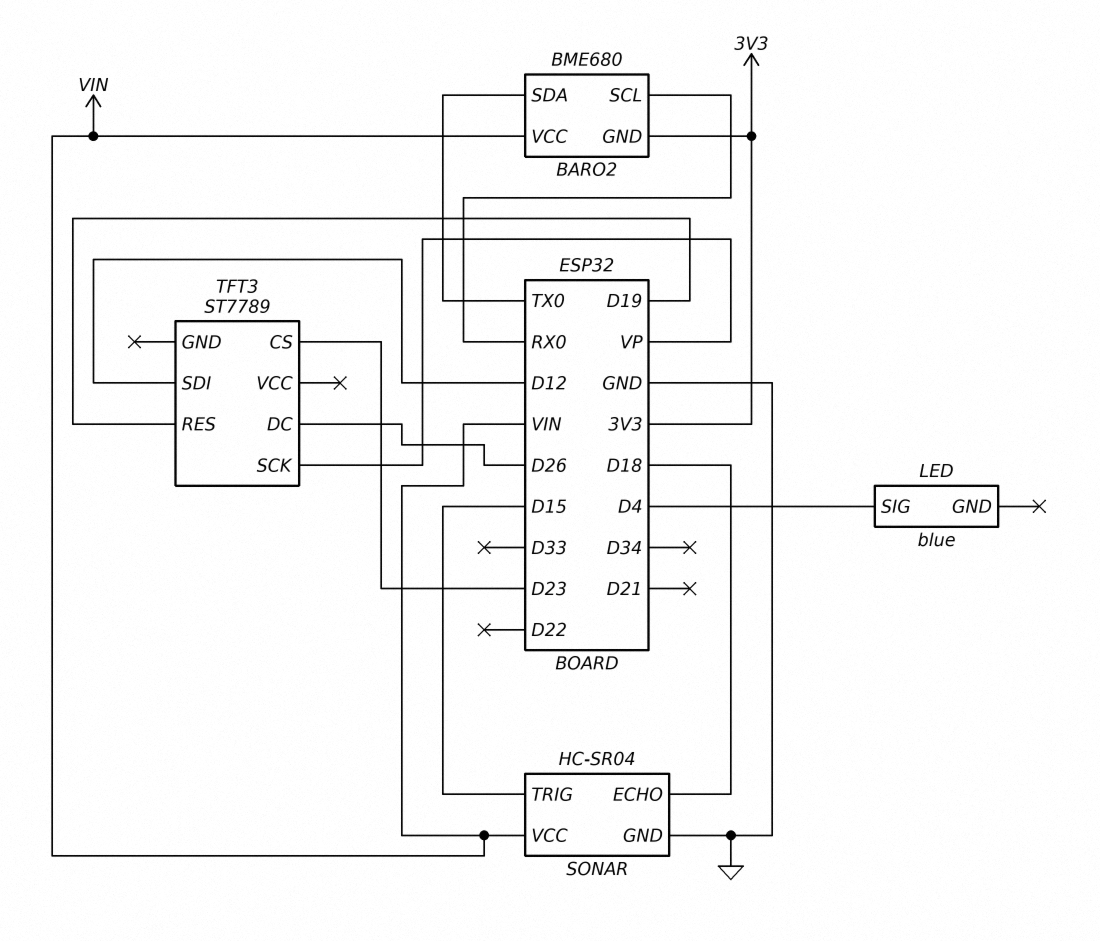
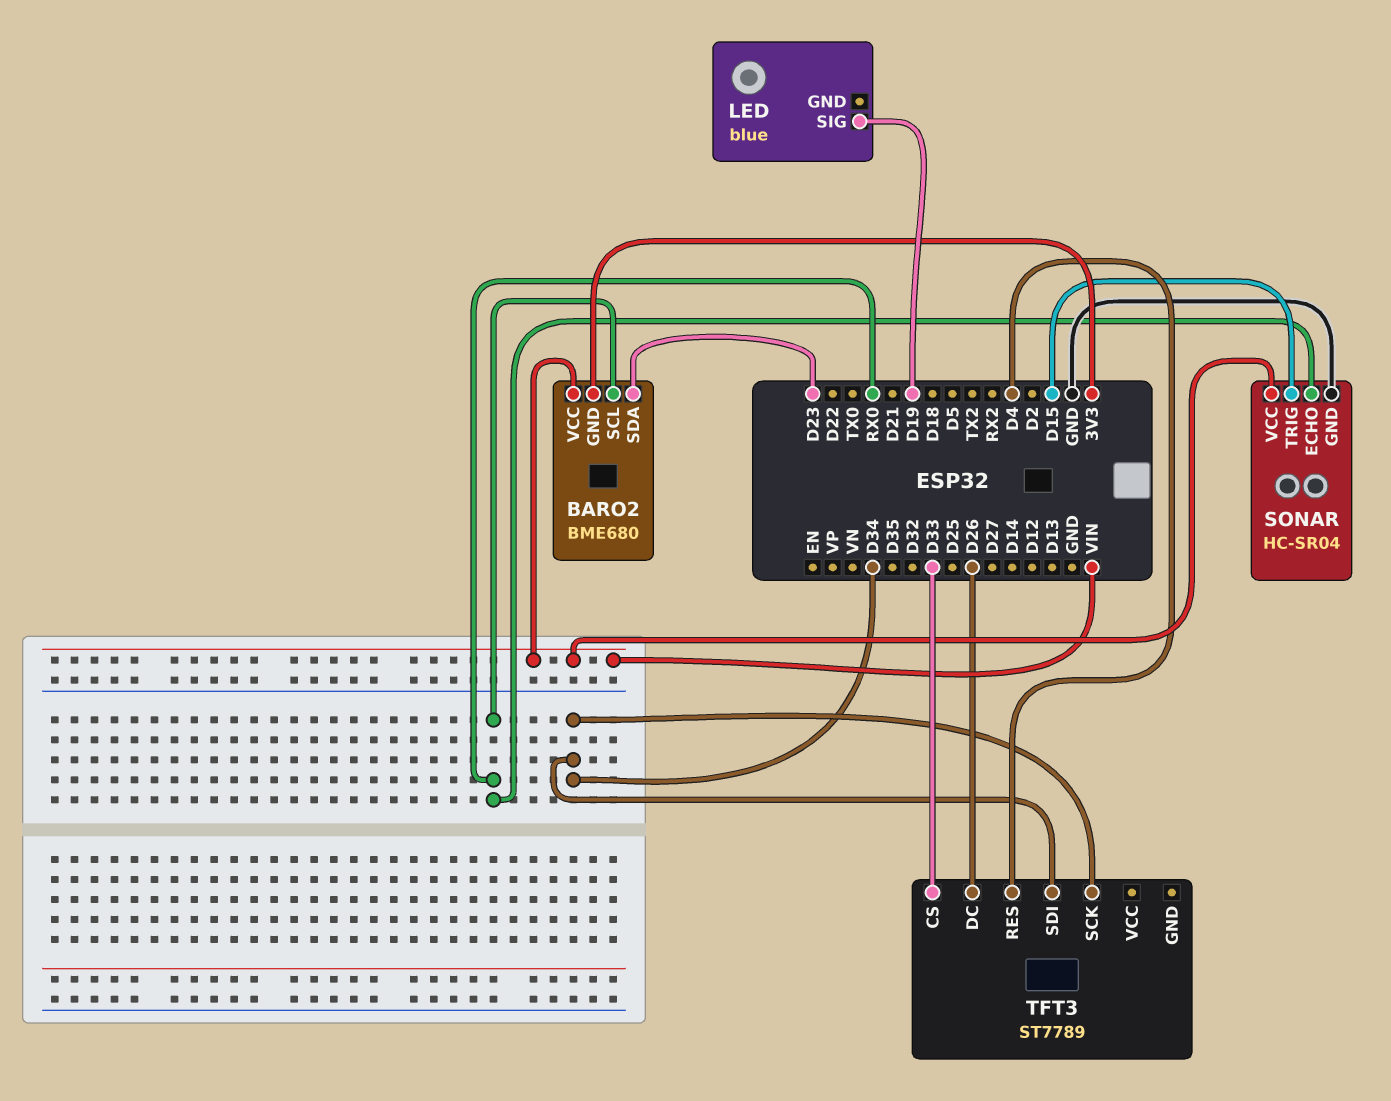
BARO2 pin SDA: TX0 -> D23
LED pin SIG: D4 -> D19
SONAR pin ECHO: D18 -> RX0
TFT3 pin CS: D23 -> D33
TFT3 pin RES: D19 -> D4
TFT3 pin SCK: VP -> D34
TFT3 pin SDI: D12 -> D34

